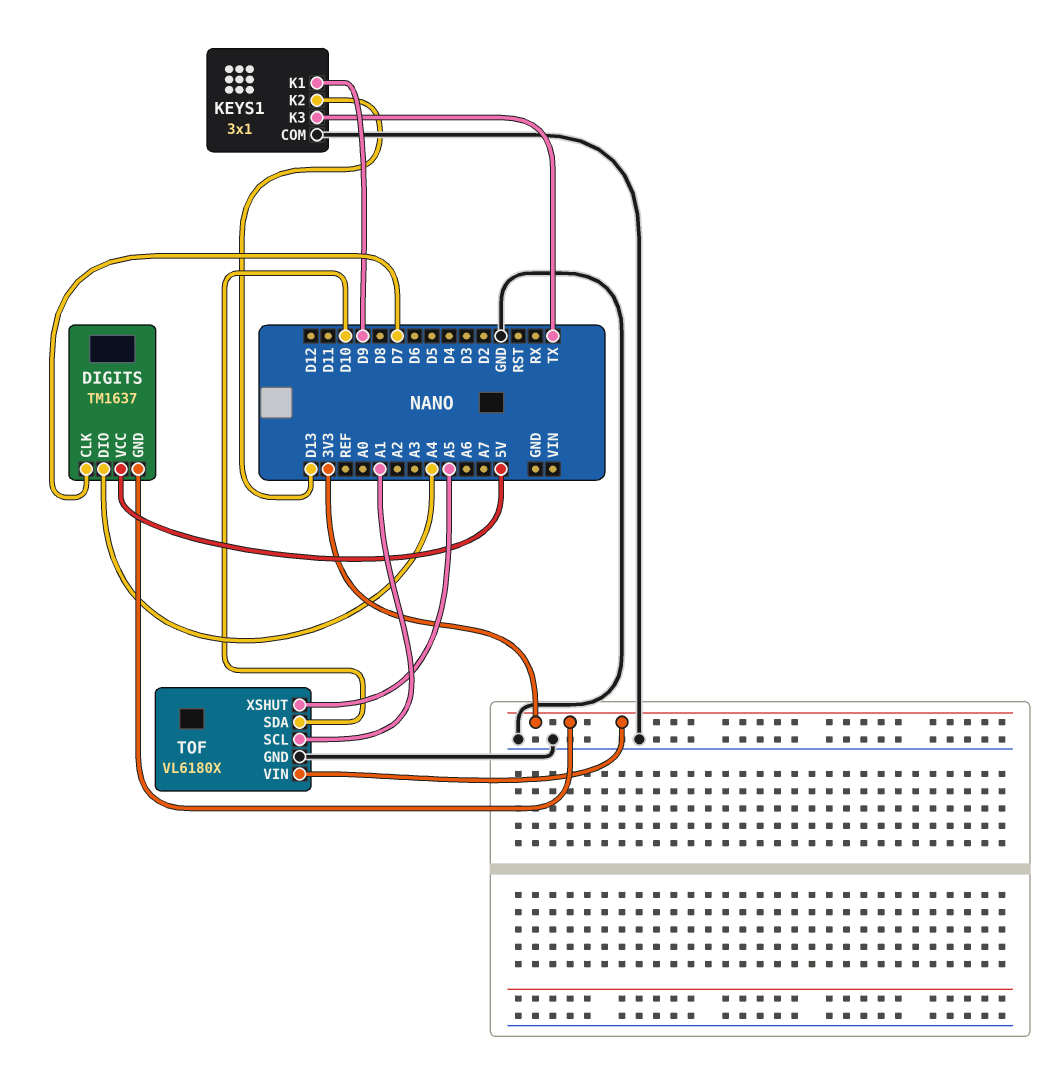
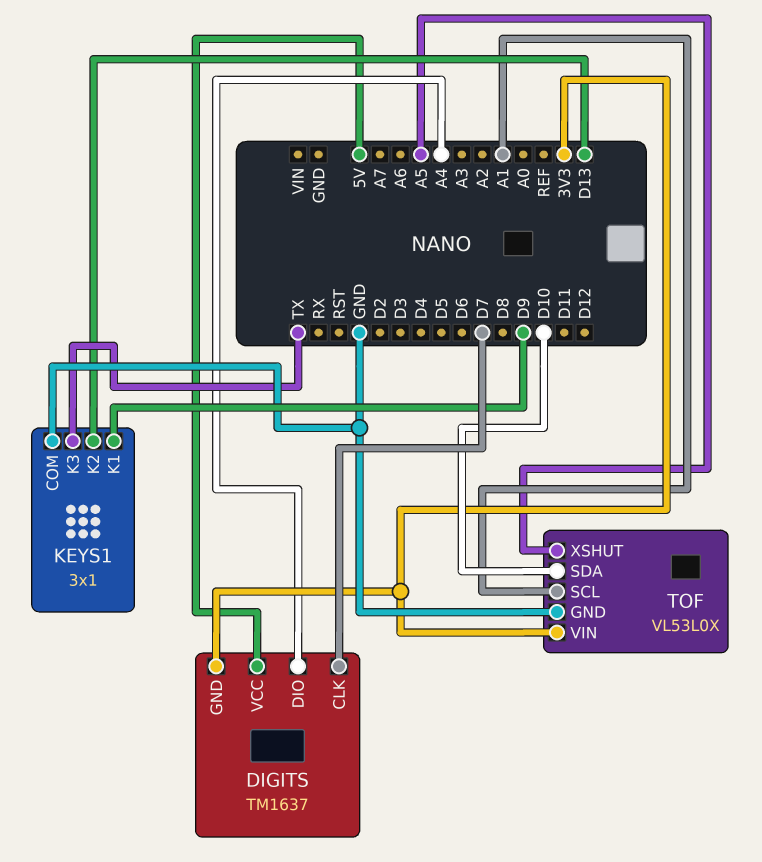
TOF: VL6180X -> VL53L0X

